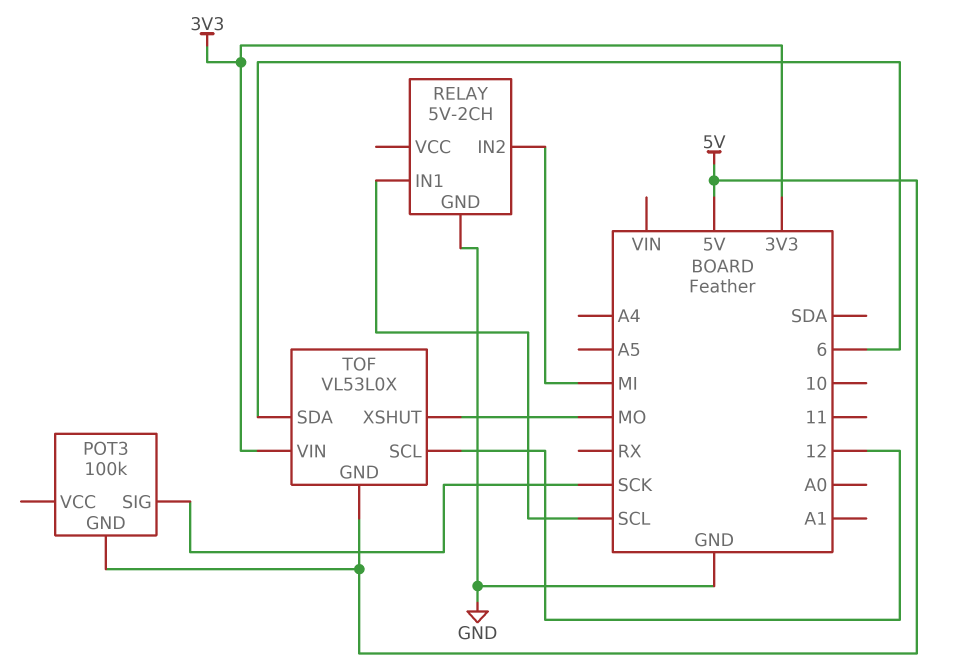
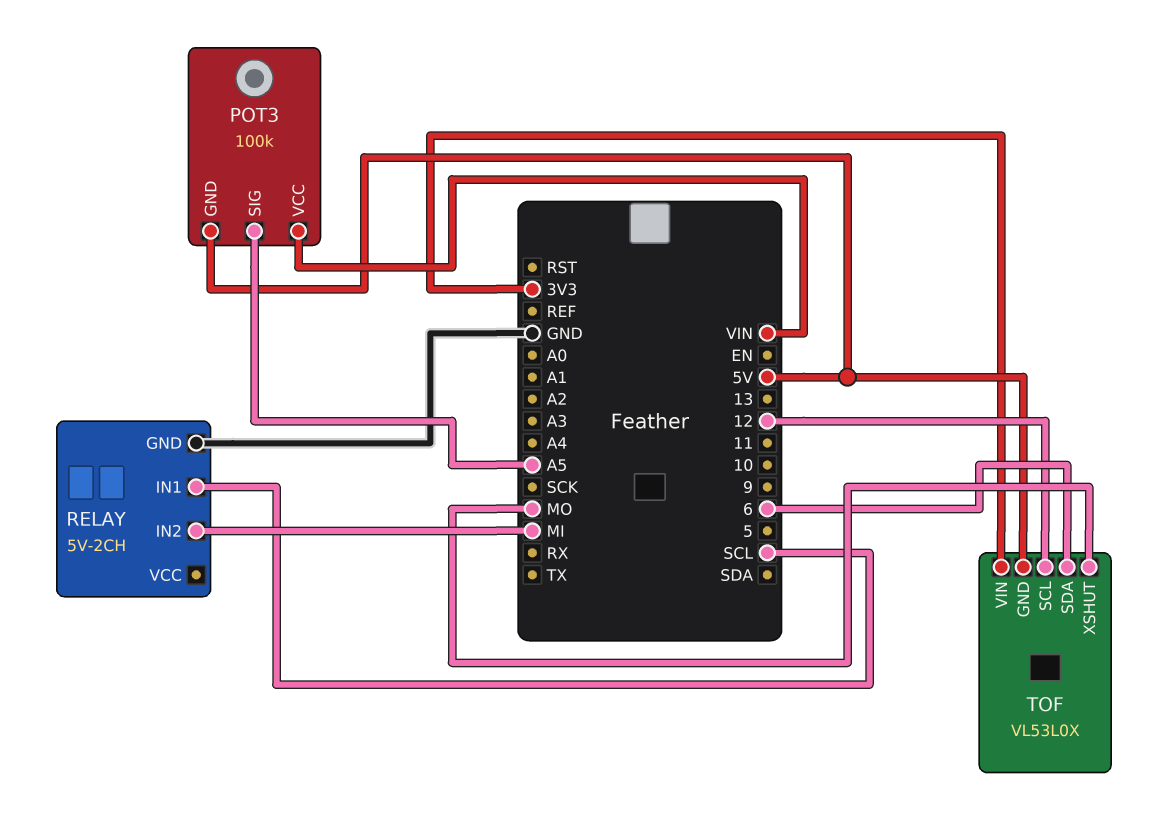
POT3 pin SIG: SCK -> A5
POT3 pin VCC: none -> VIN

